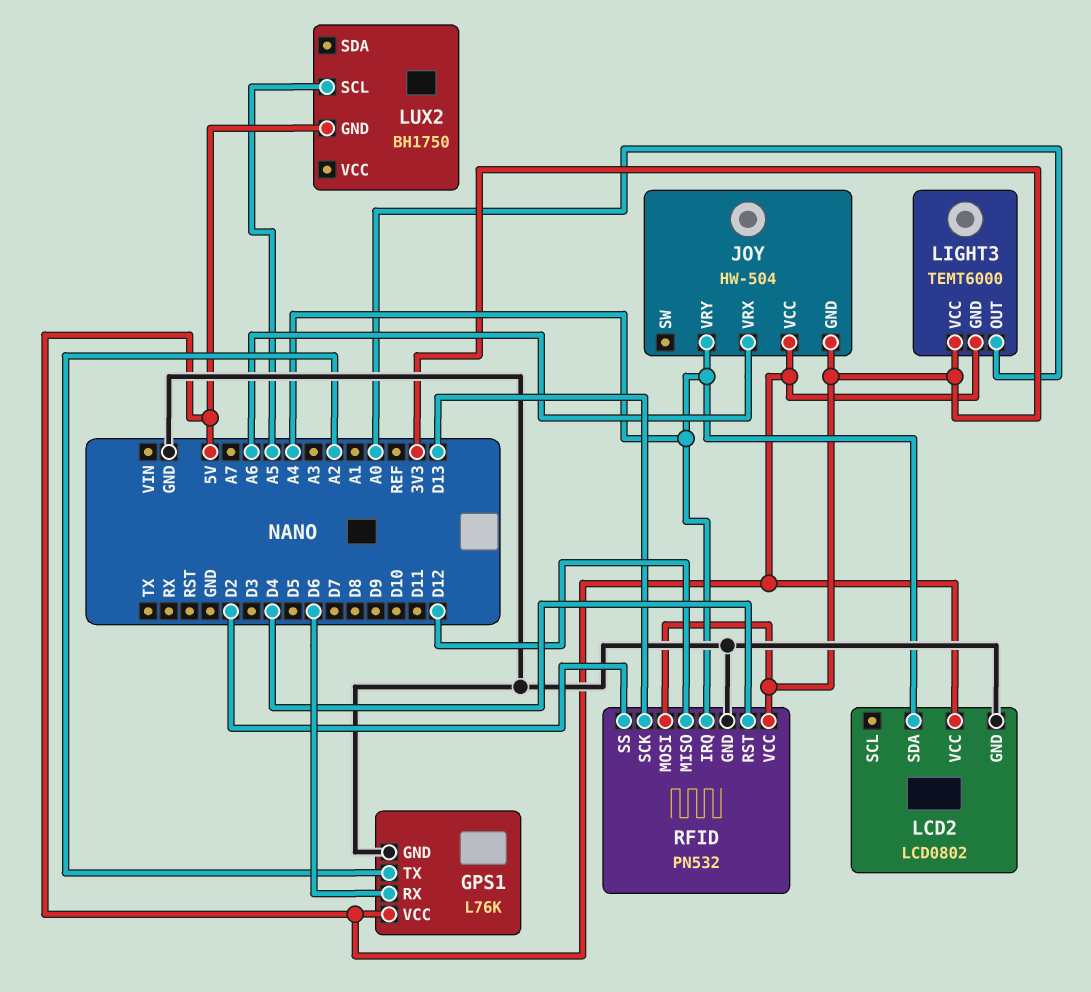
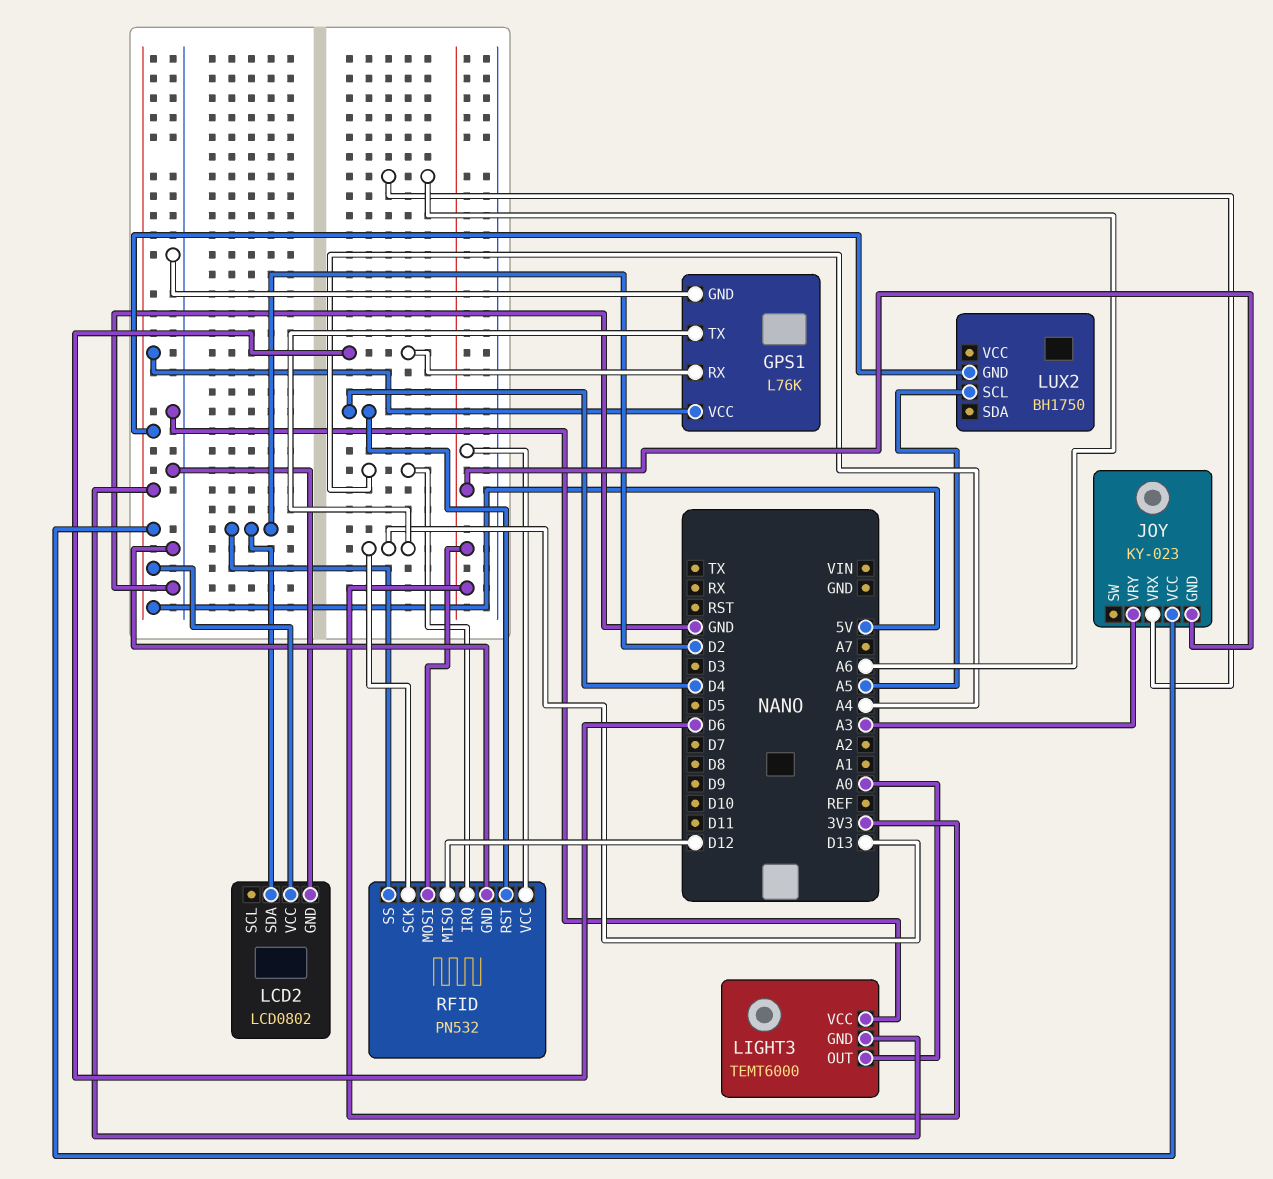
GPS1 pin TX: A2 -> D13
JOY: HW-504 -> KY-023
JOY pin VRY: A4 -> A3
LCD2 pin SDA: A4 -> D2
LIGHT3 pin VCC: 3V3 -> GND

